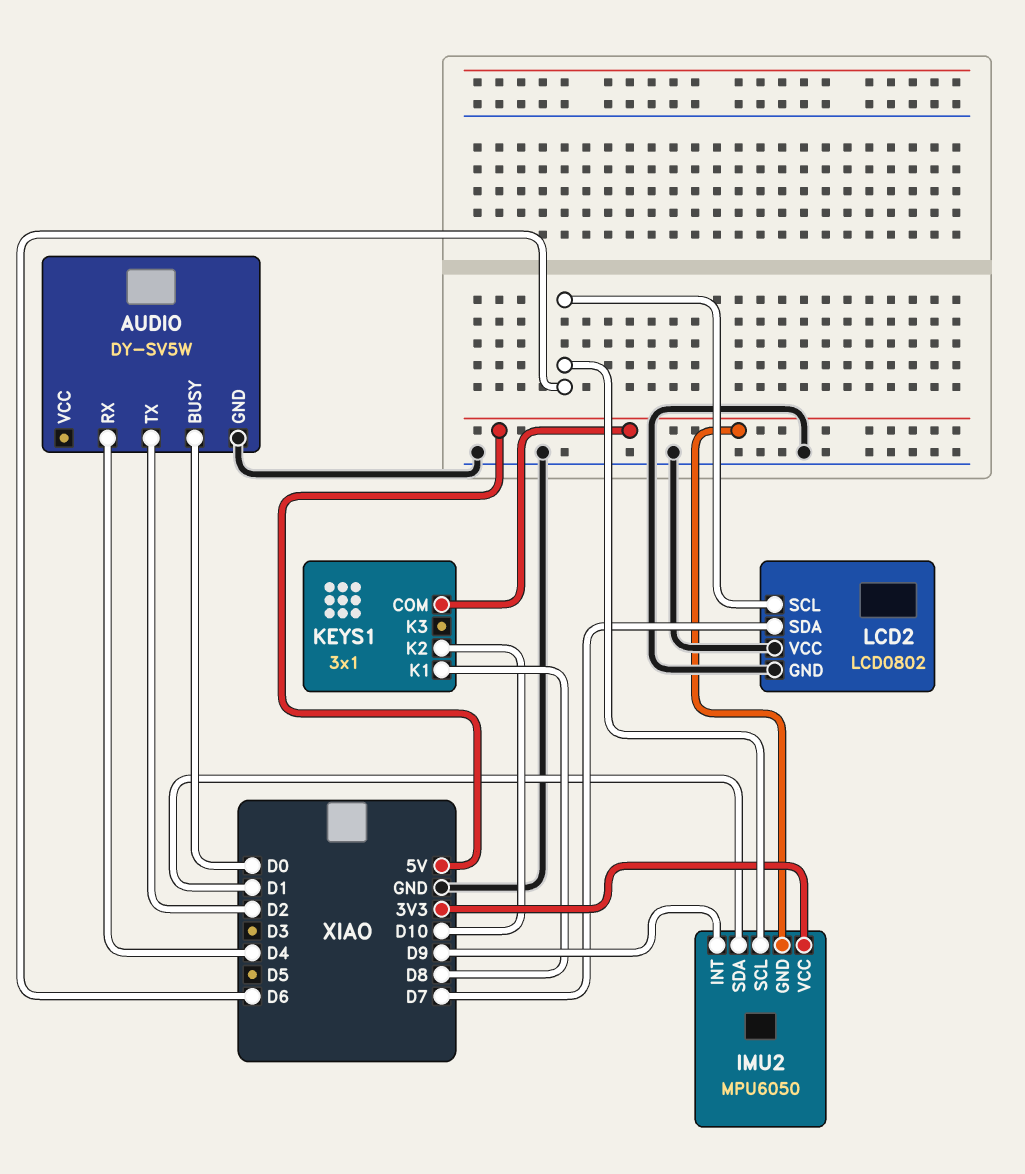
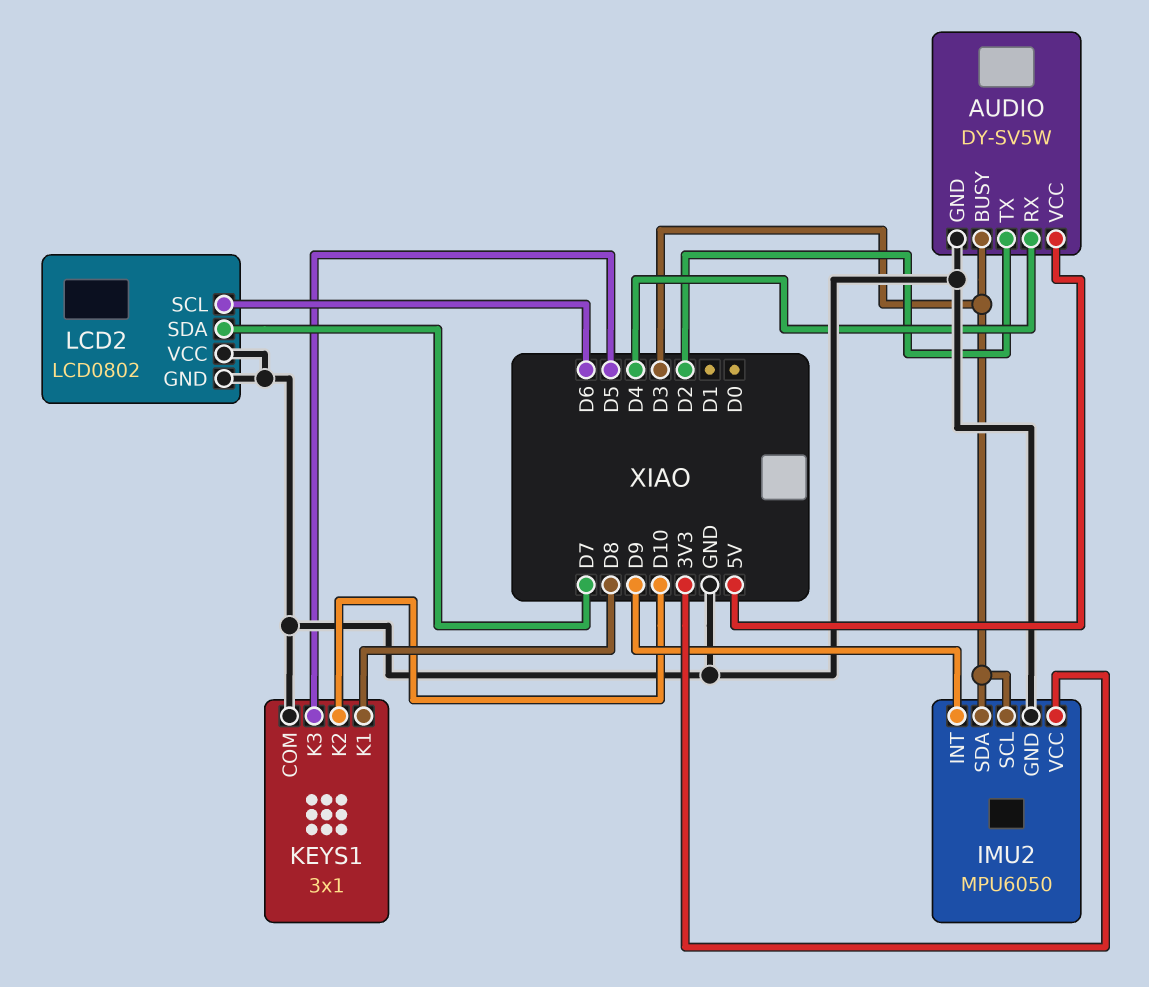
AUDIO pin BUSY: D0 -> D3
AUDIO pin VCC: none -> 5V
IMU2 pin GND: 5V -> GND
IMU2 pin SCL: D6 -> D3
IMU2 pin SDA: D1 -> D3
KEYS1 pin COM: 5V -> GND
KEYS1 pin K3: none -> D5

